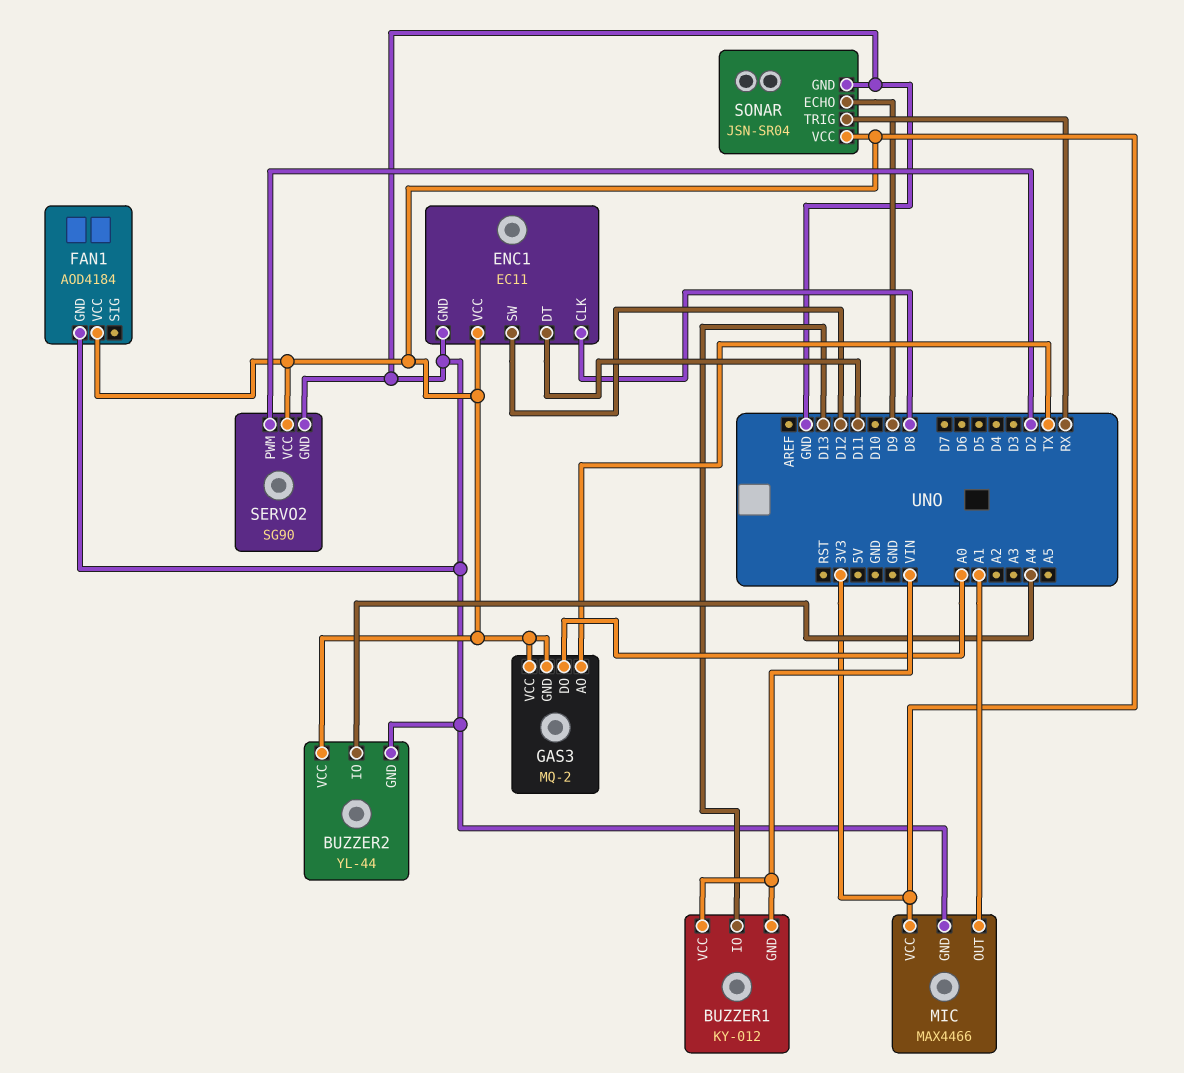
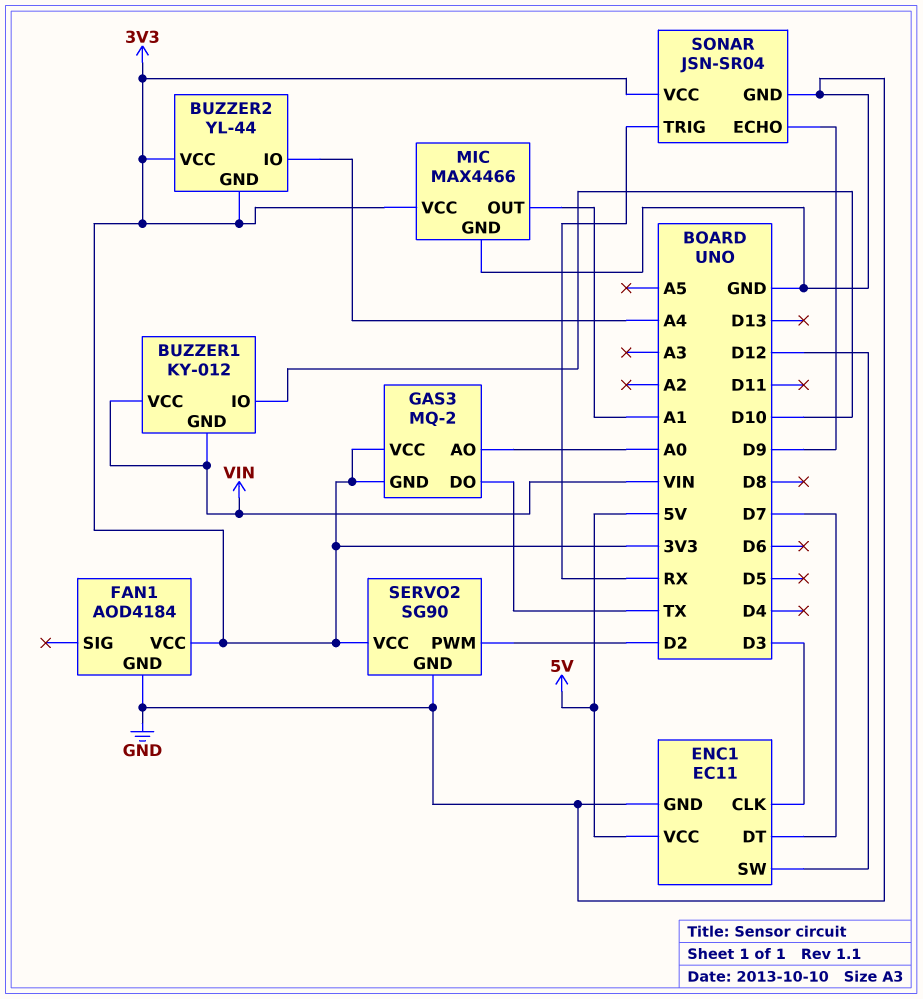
BUZZER1 pin IO: D13 -> D10
BUZZER2 pin GND: GND -> 3V3
ENC1 pin CLK: D8 -> D3
ENC1 pin DT: D11 -> D7
ENC1 pin VCC: 3V3 -> 5V
GAS3 pin AO: TX -> A0
GAS3 pin DO: A0 -> TX

